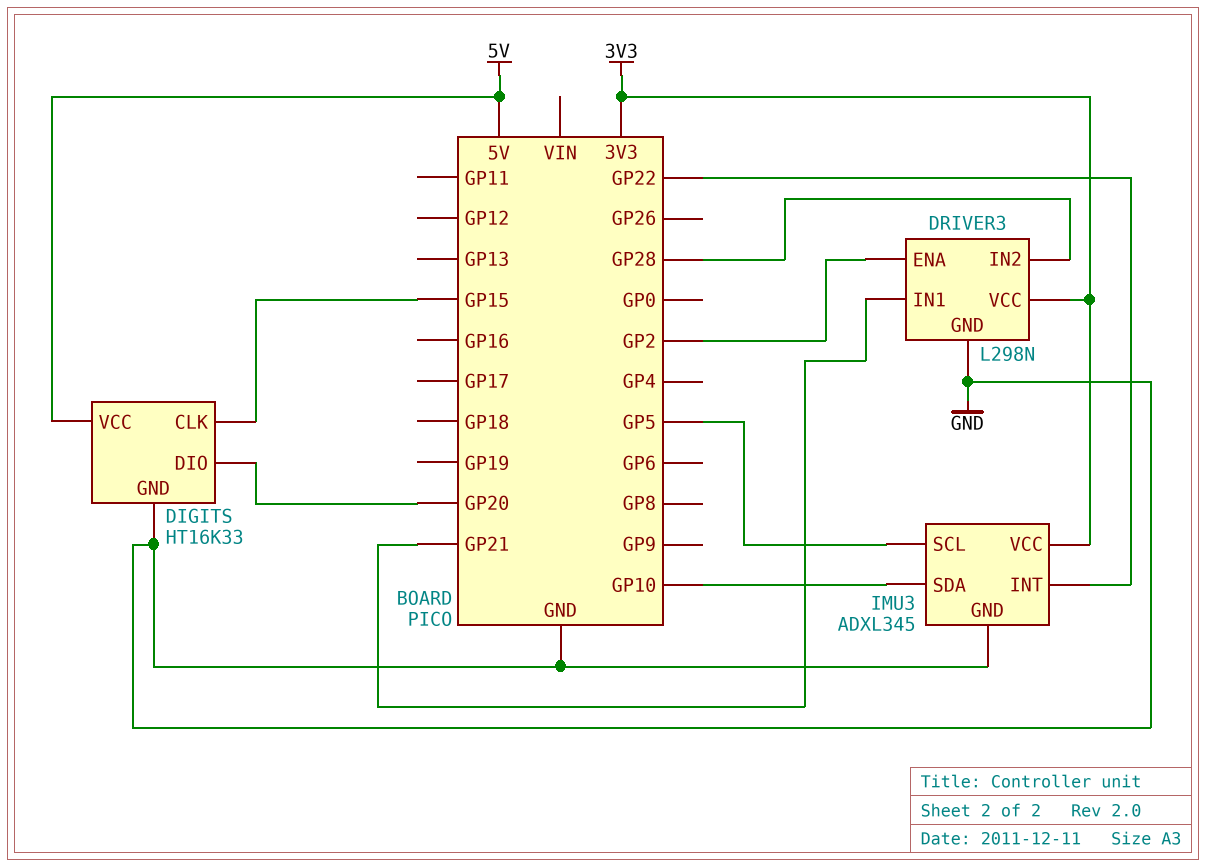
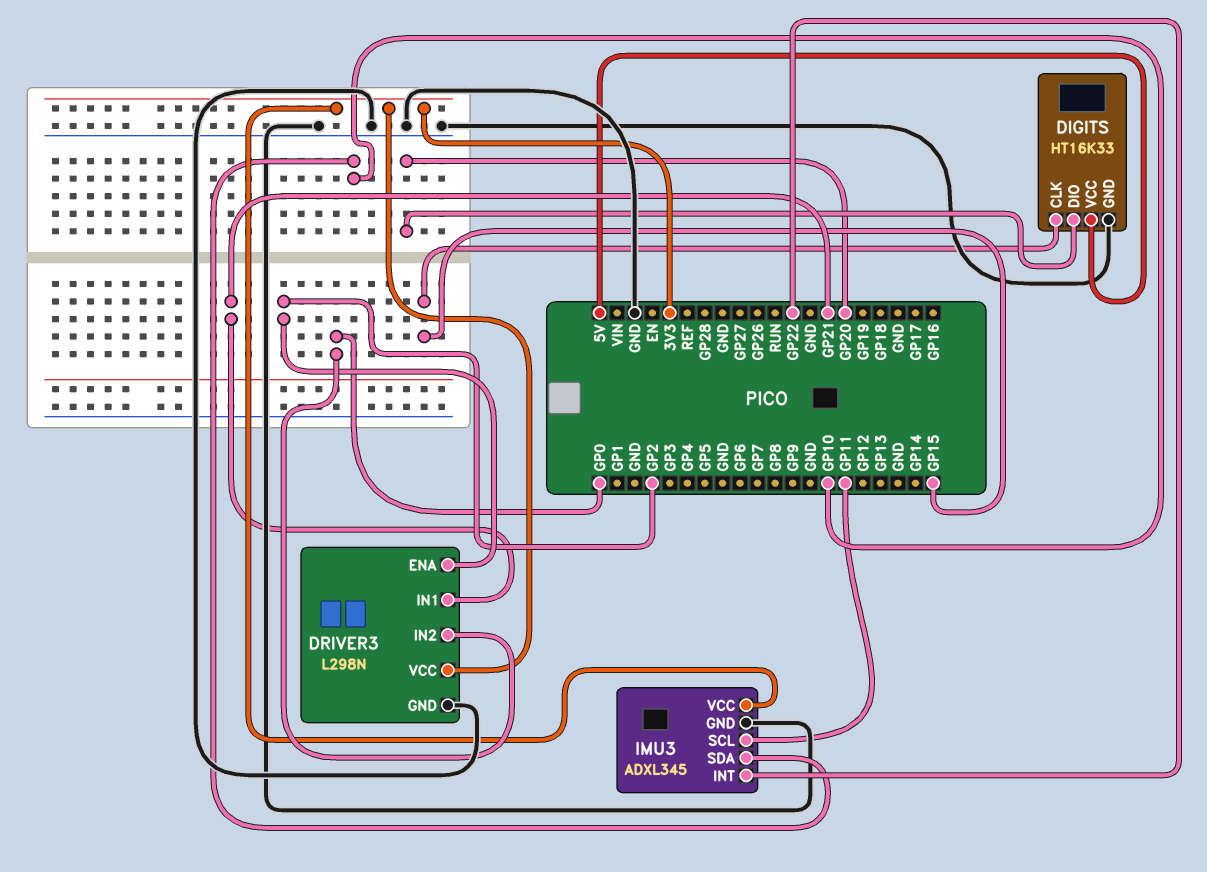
DRIVER3 pin IN2: GP28 -> GP0
IMU3 pin SCL: GP5 -> GP11

